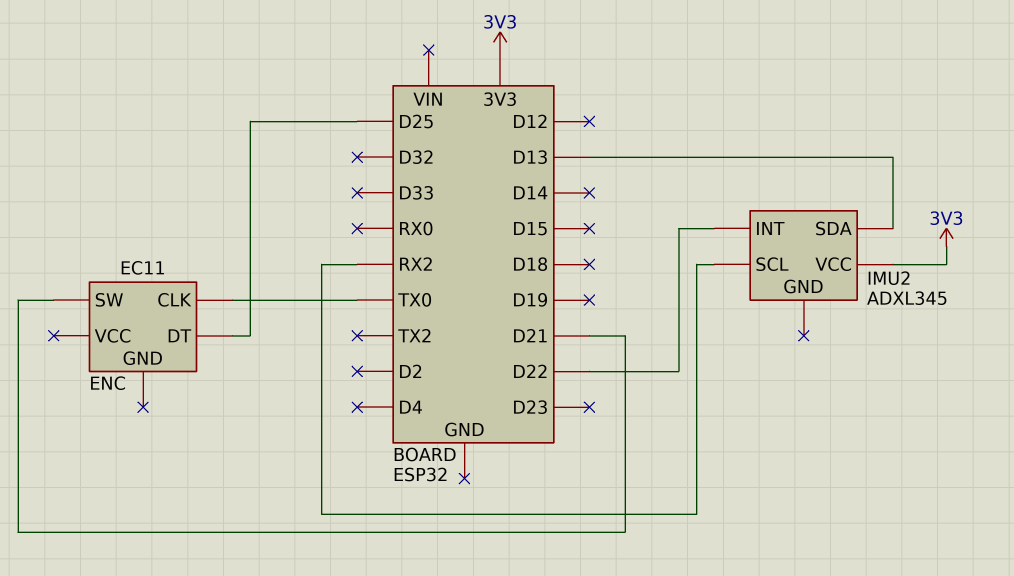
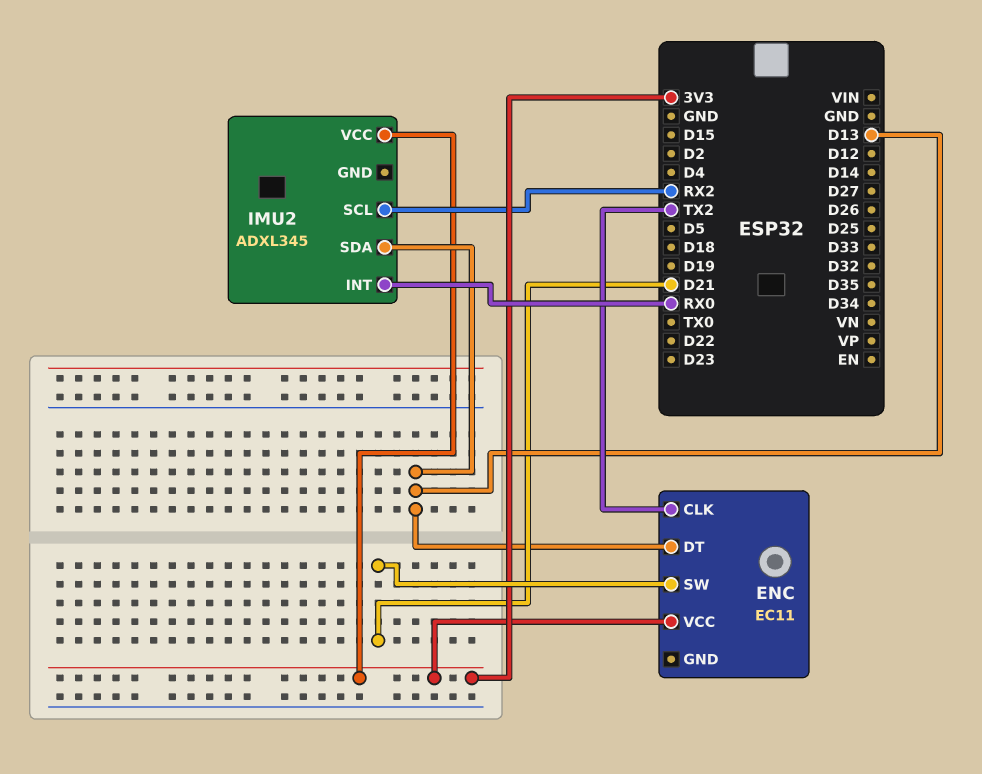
ENC pin CLK: TX0 -> TX2
ENC pin DT: D25 -> D13
ENC pin VCC: none -> 3V3
IMU2 pin INT: D22 -> RX0

